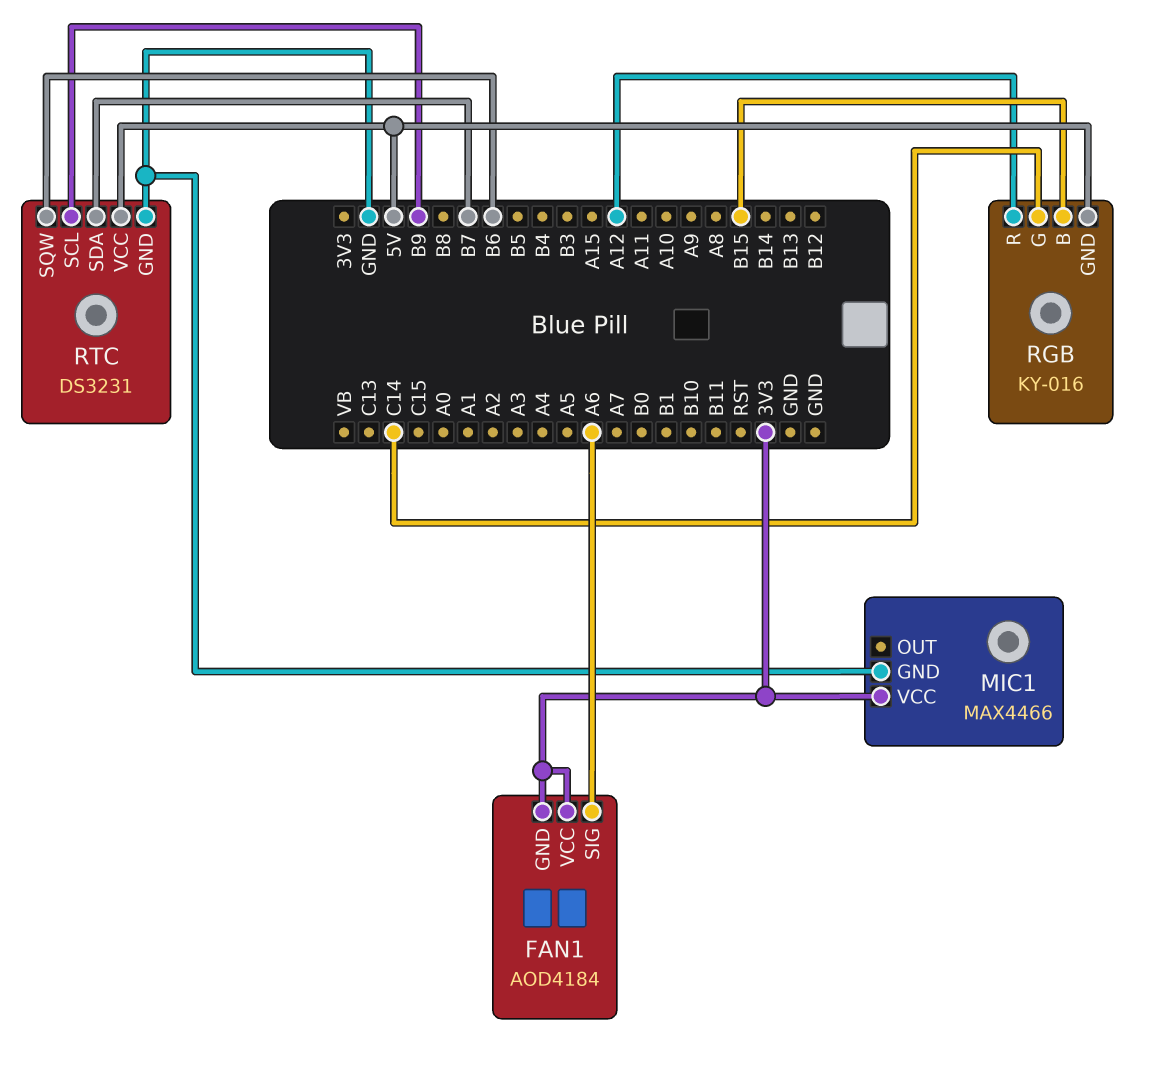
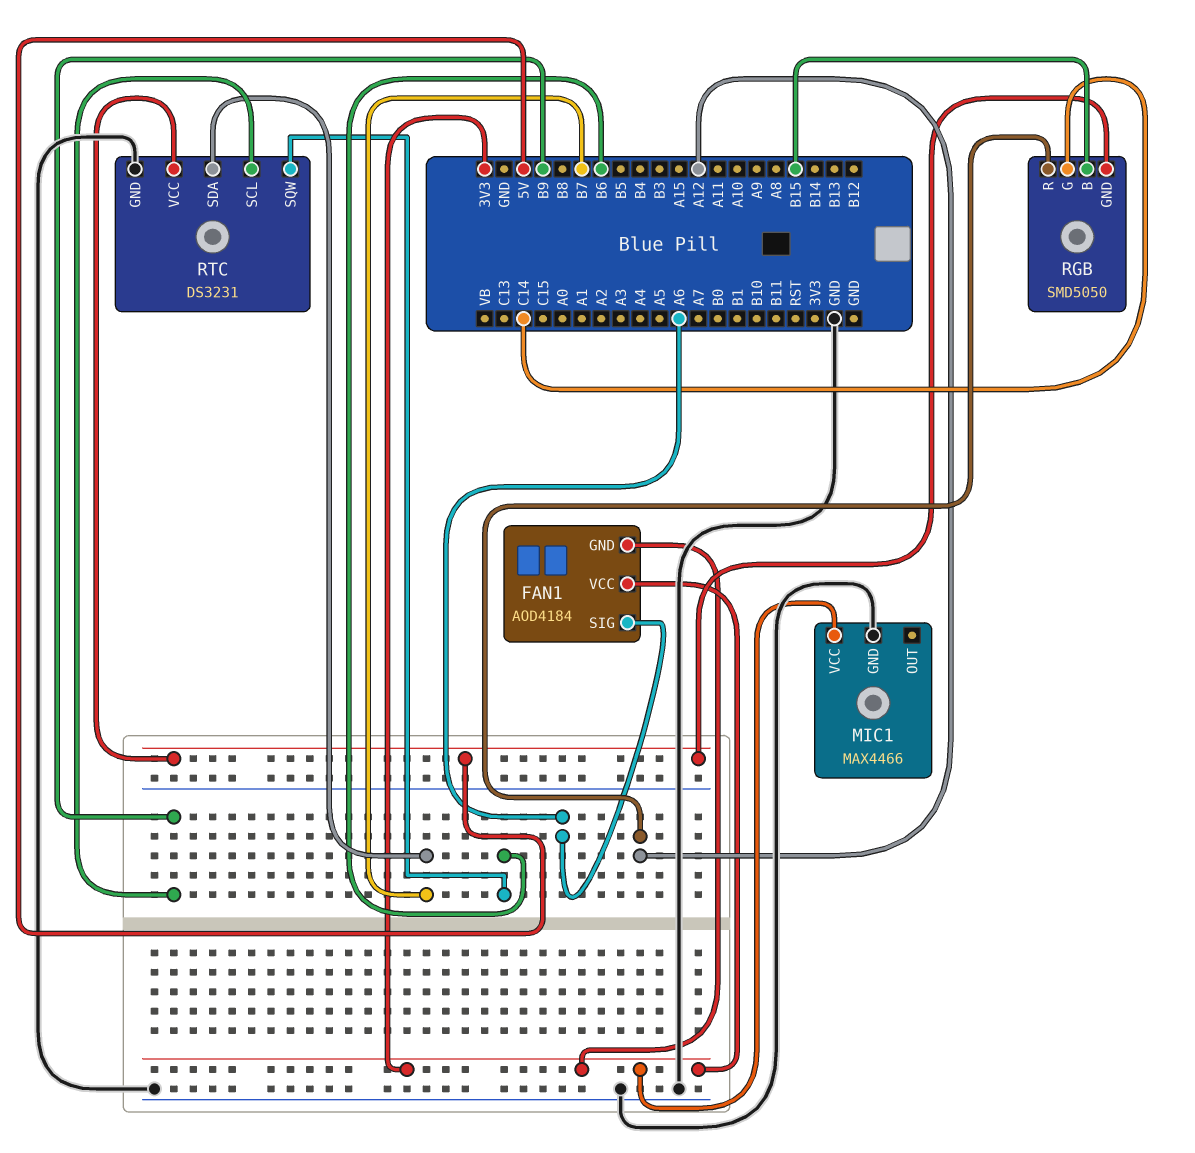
RGB: KY-016 -> SMD5050

